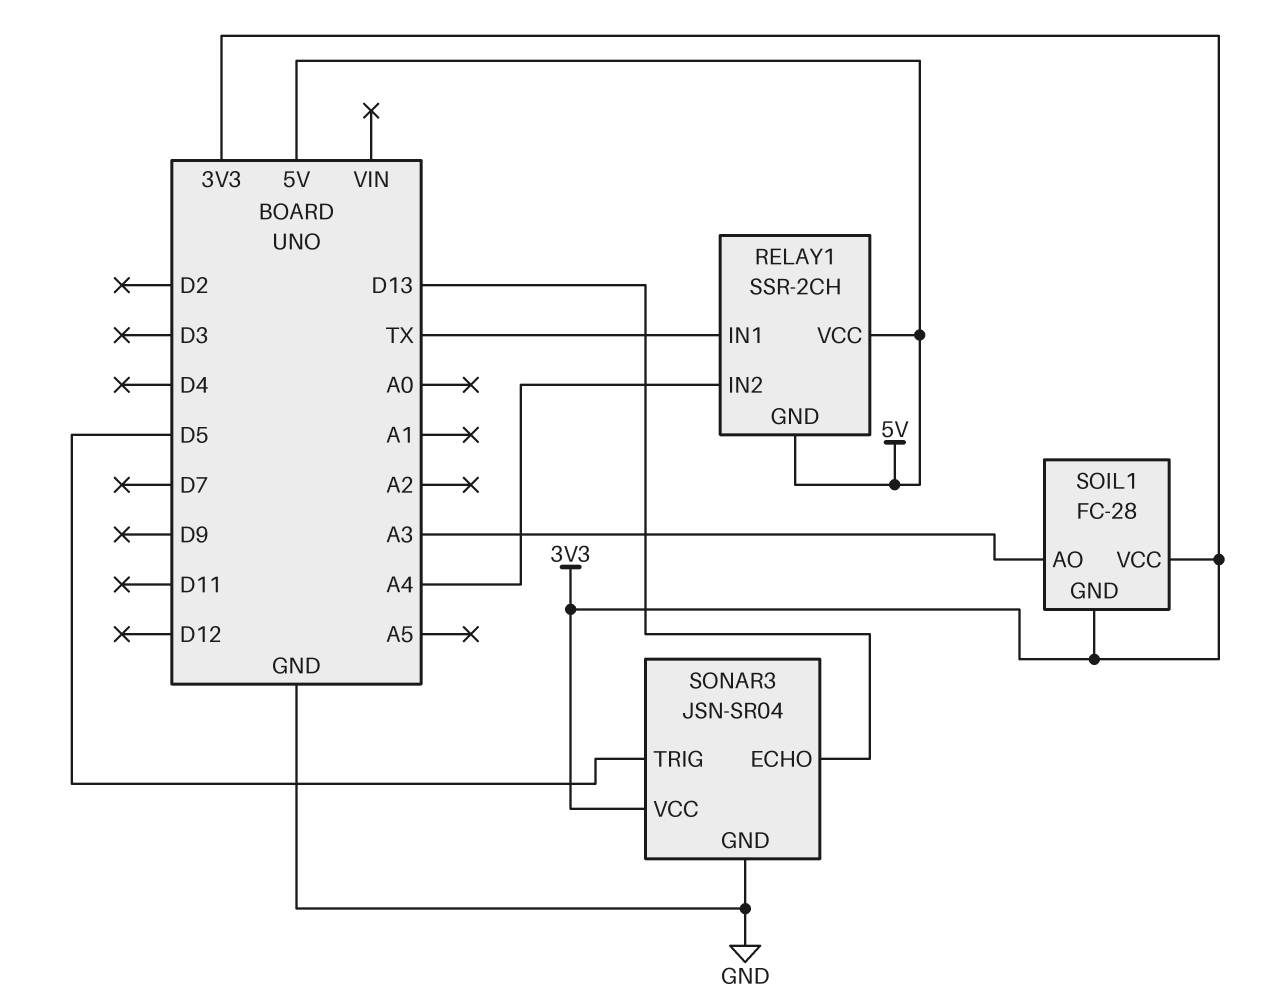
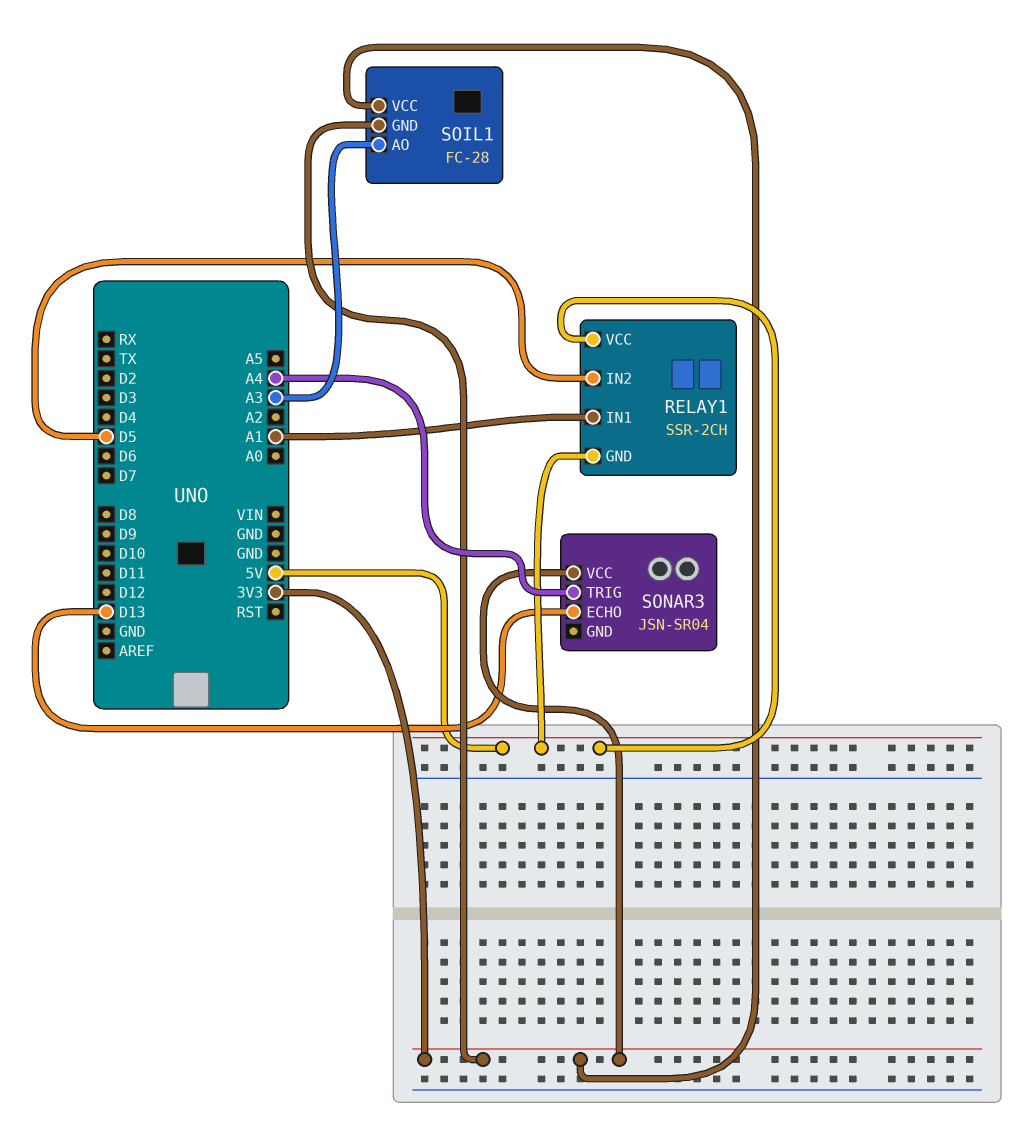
RELAY1 pin IN1: TX -> A1
RELAY1 pin IN2: A4 -> D5
SONAR3 pin GND: GND -> none
SONAR3 pin TRIG: D5 -> A4

